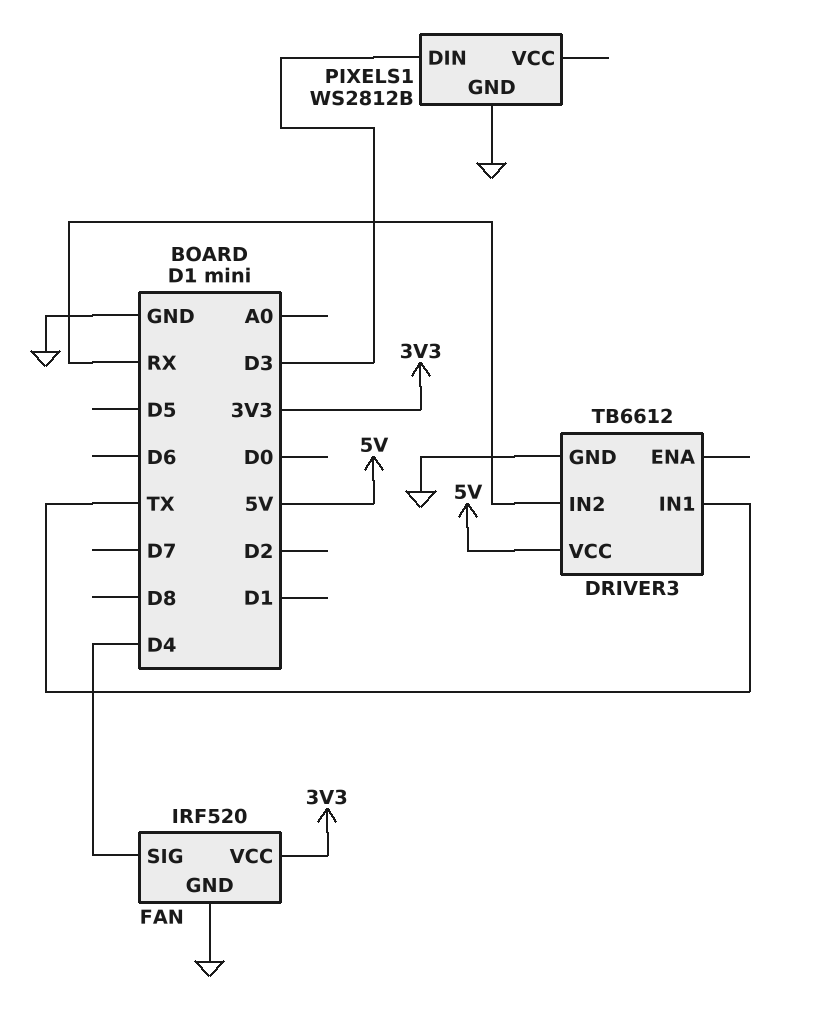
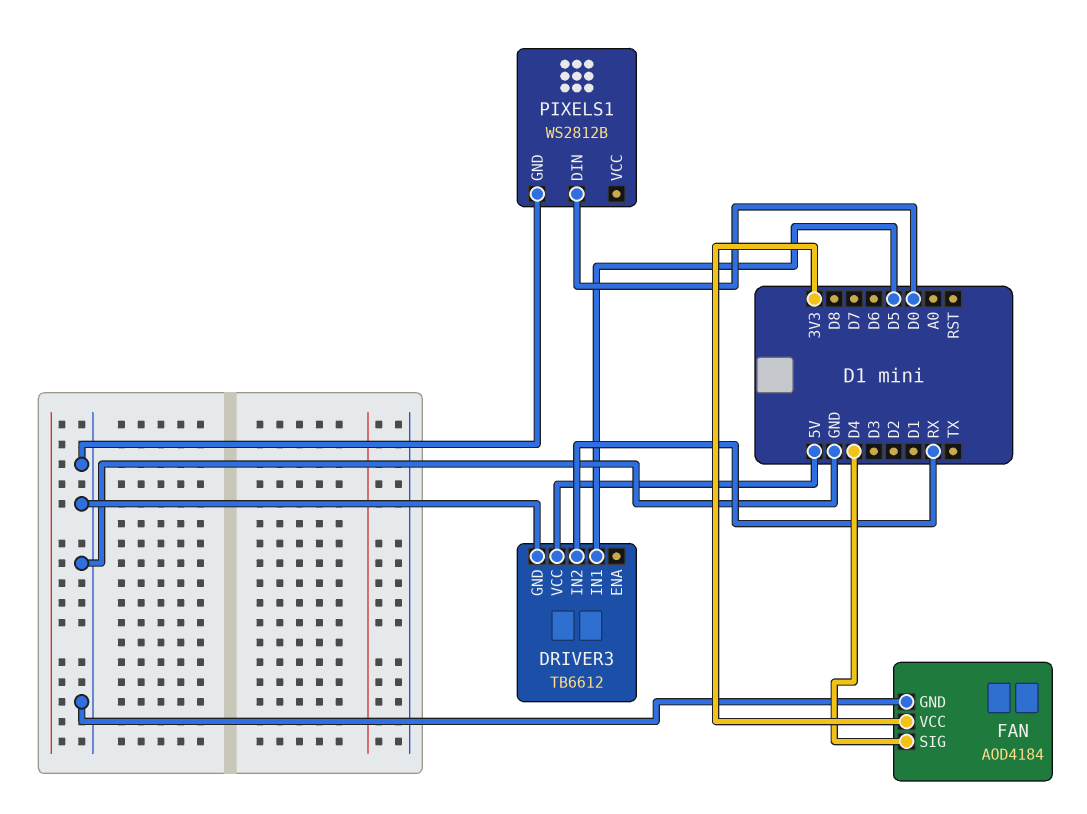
DRIVER3 pin IN1: TX -> D5
FAN: IRF520 -> AOD4184
PIXELS1 pin DIN: D3 -> D0

